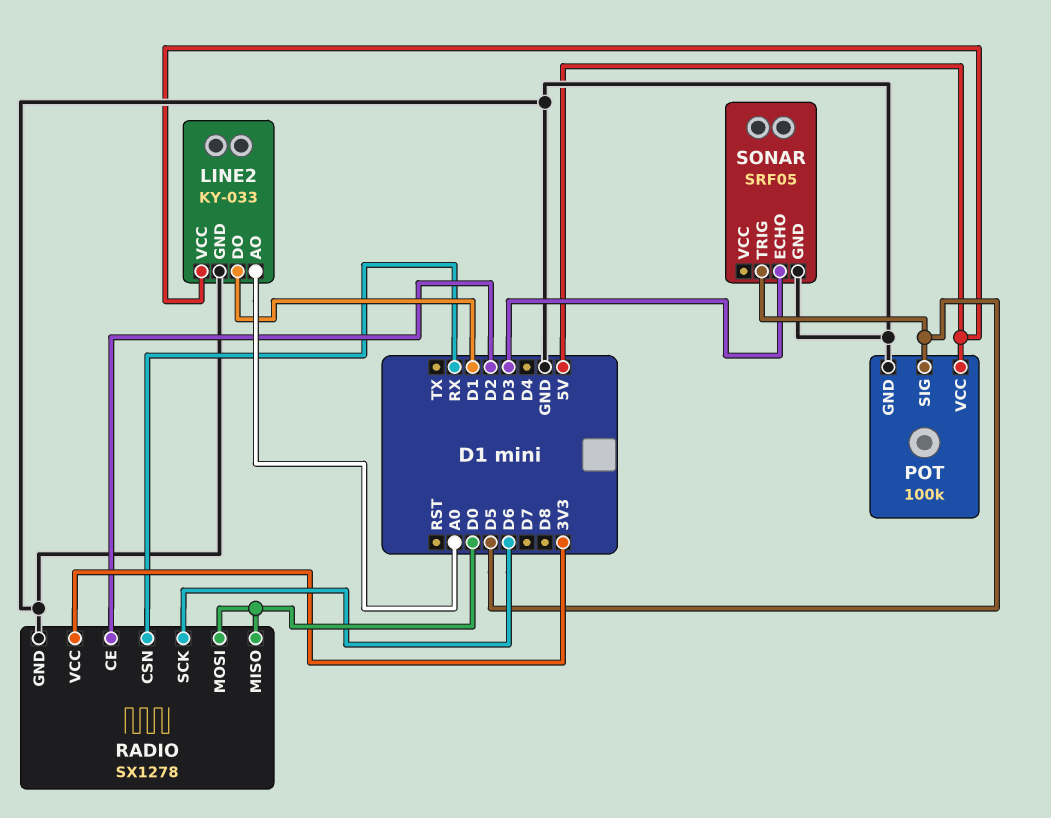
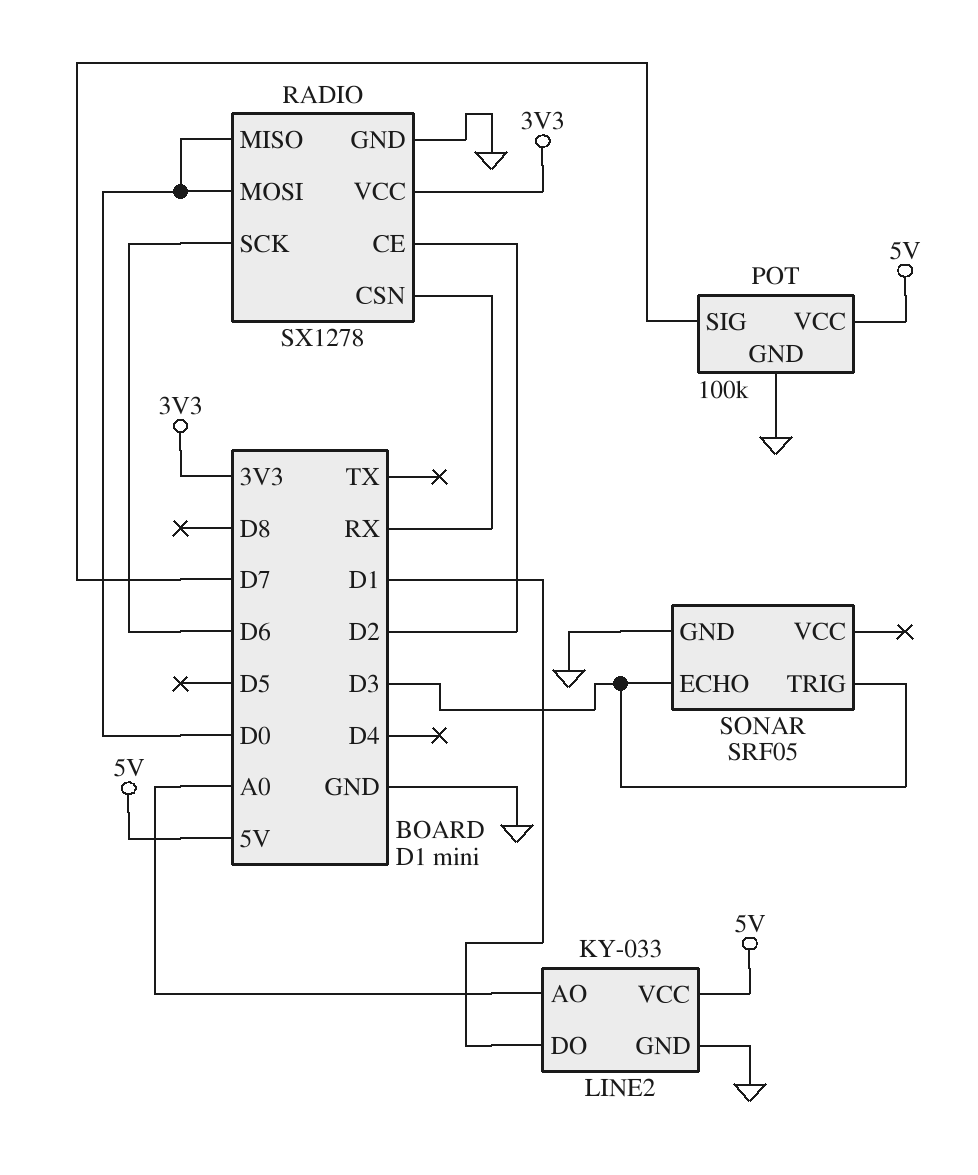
POT pin SIG: D5 -> D7
SONAR pin TRIG: D5 -> D3

